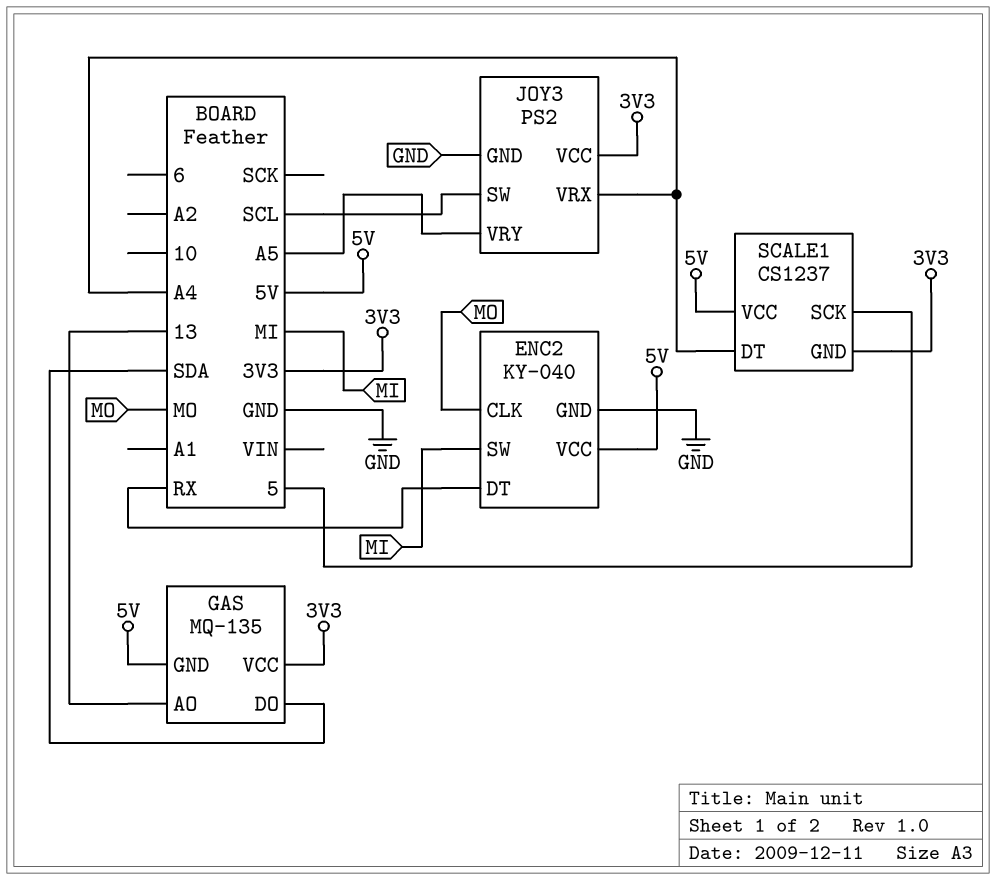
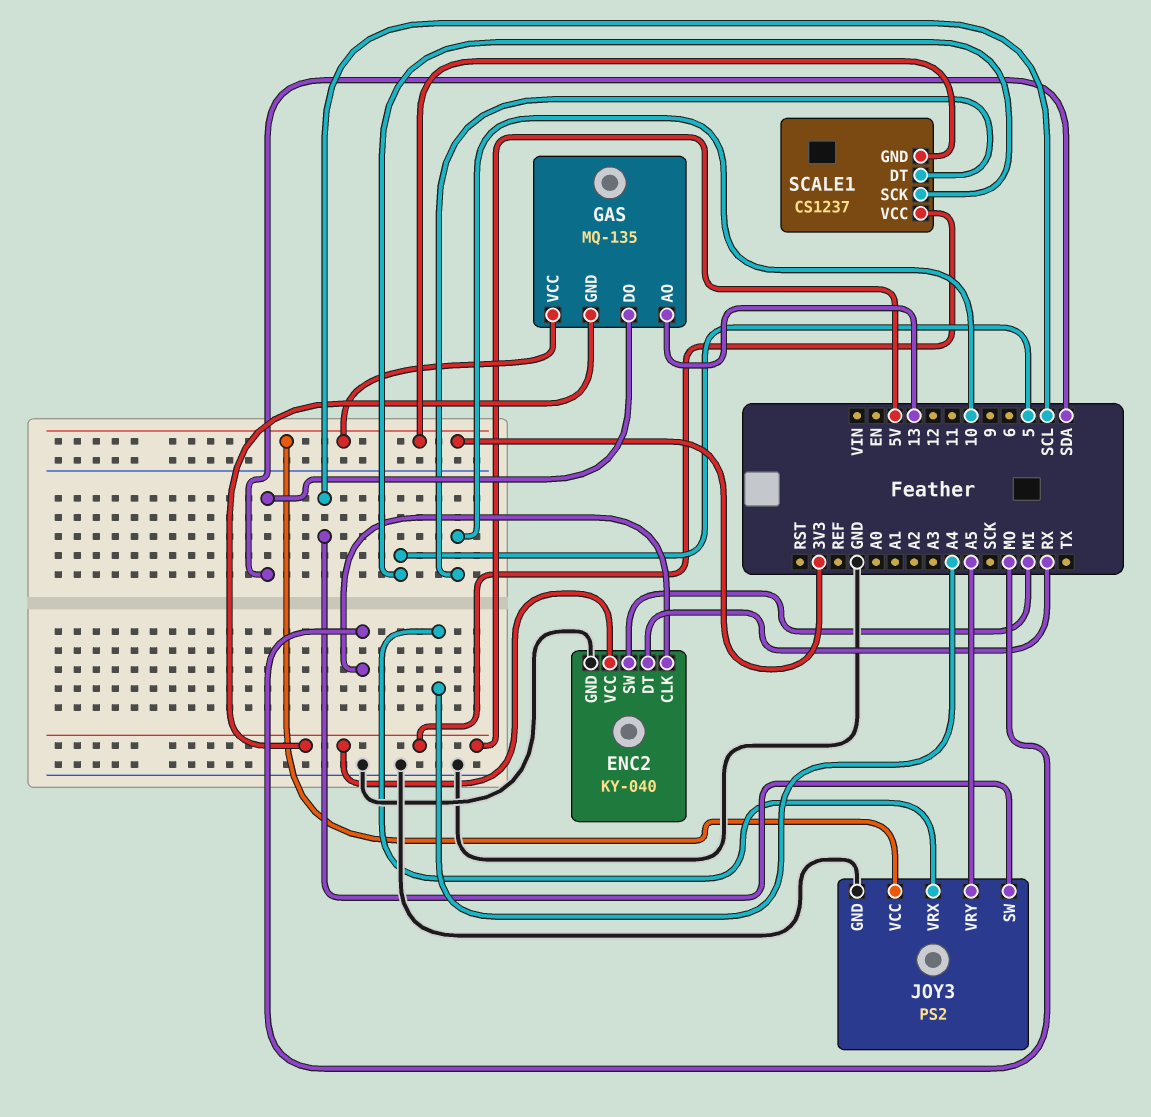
SCALE1 pin DT: A4 -> 10

